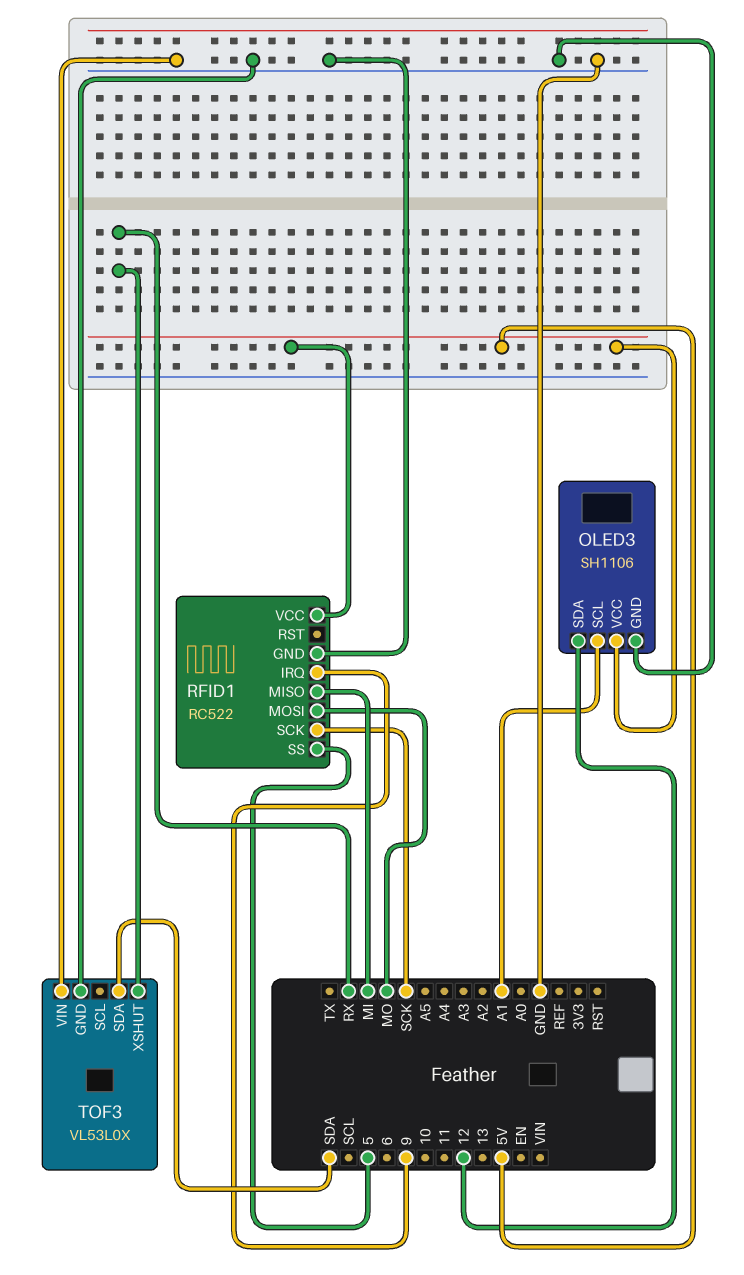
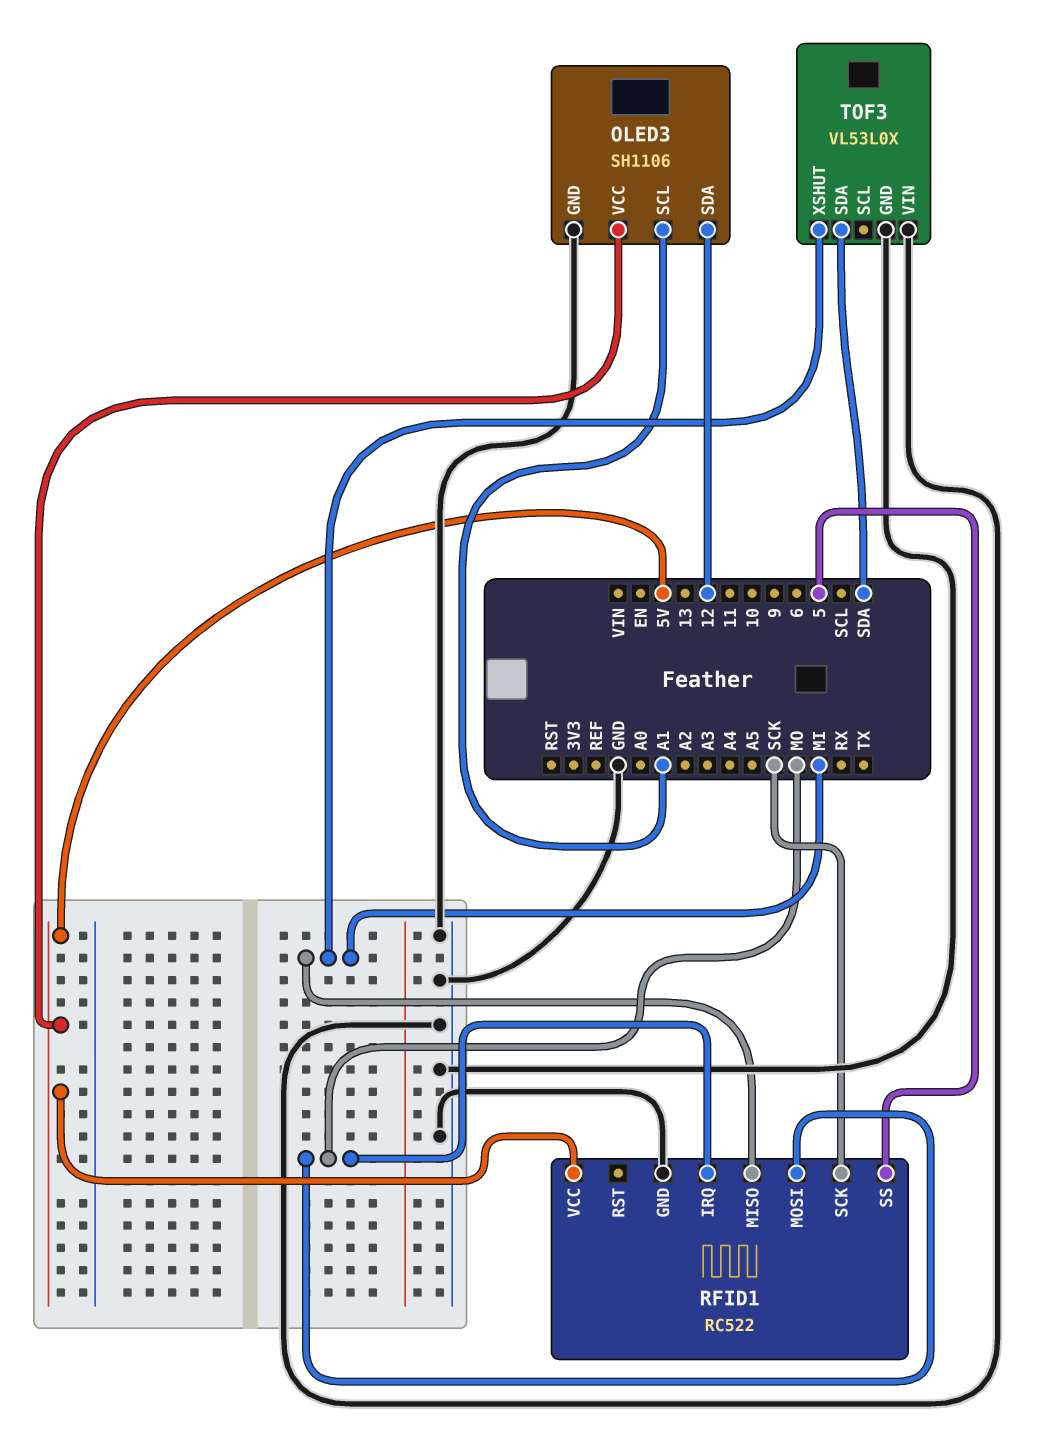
RFID1 pin IRQ: 9 -> MO
TOF3 pin XSHUT: RX -> MI

